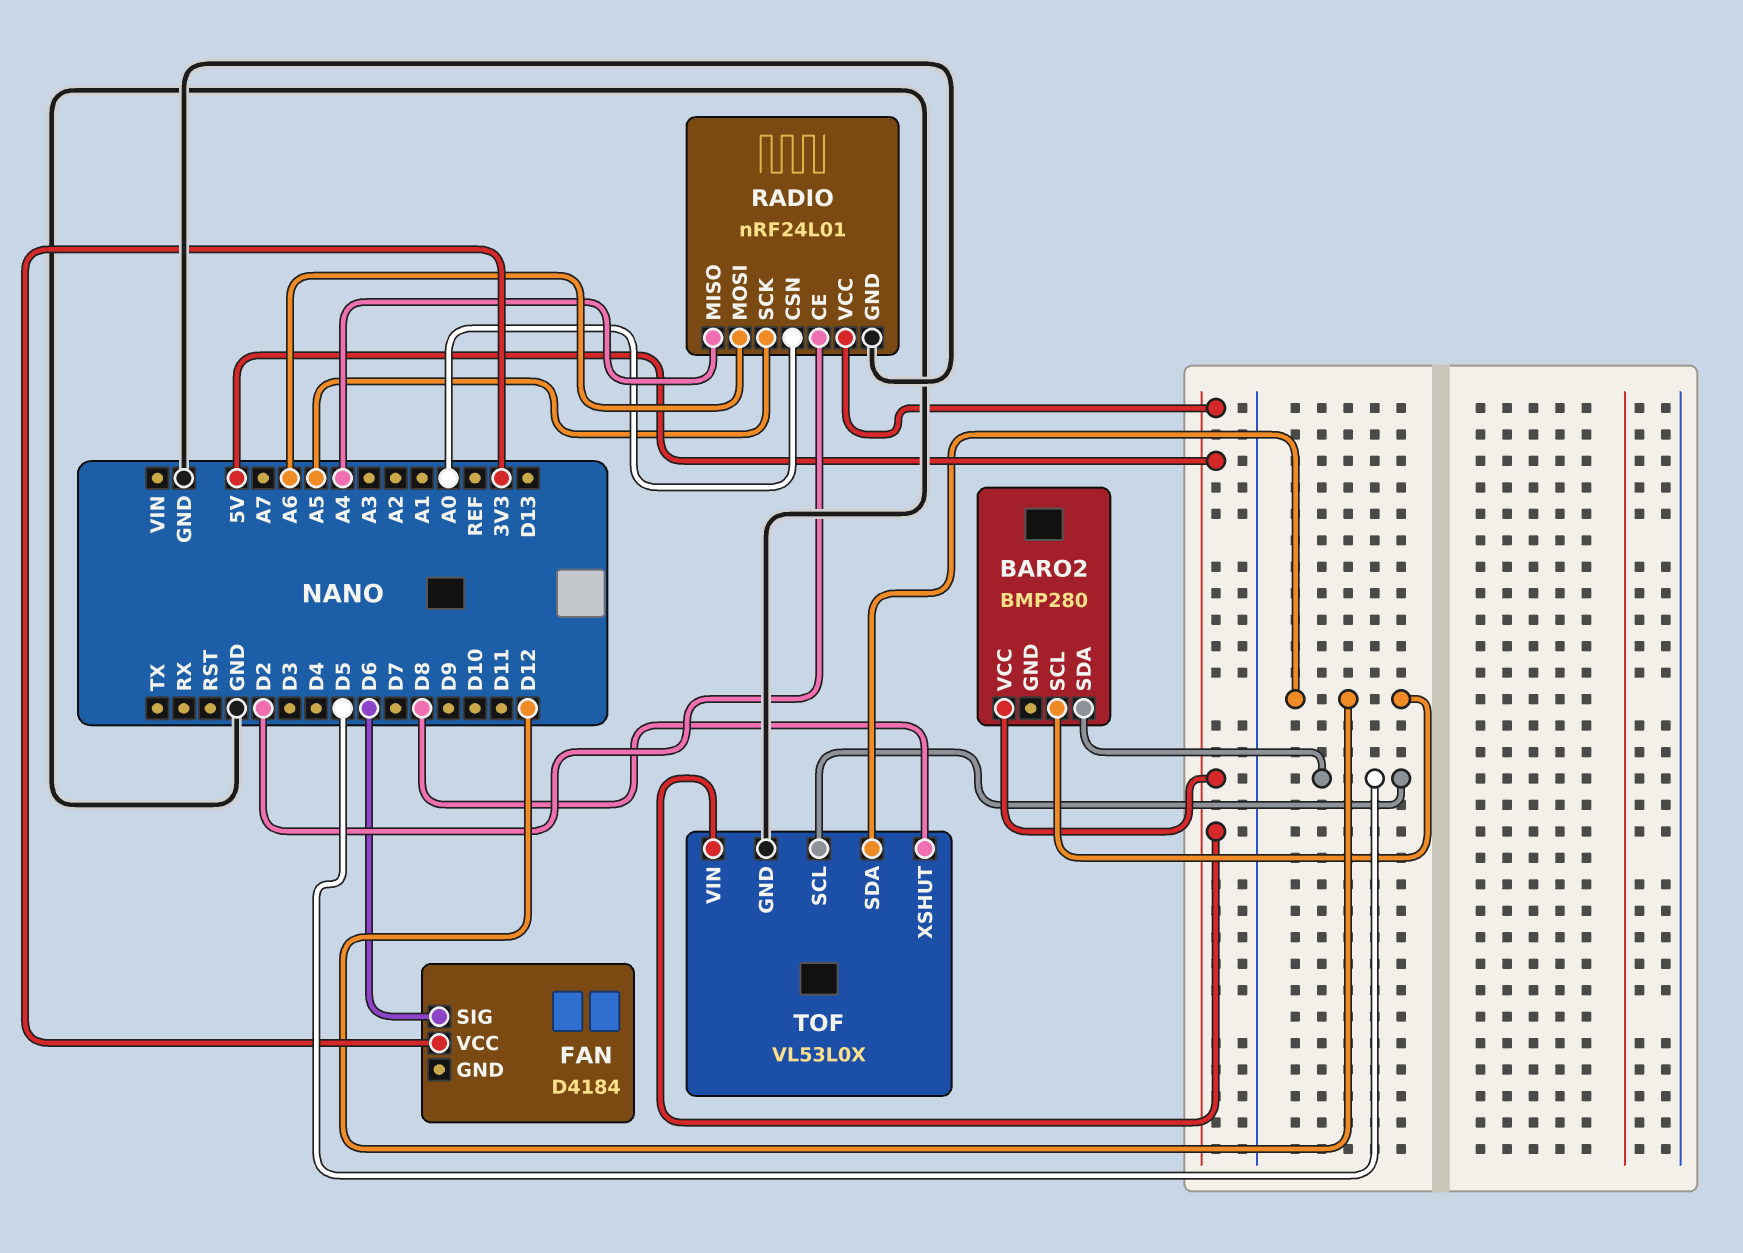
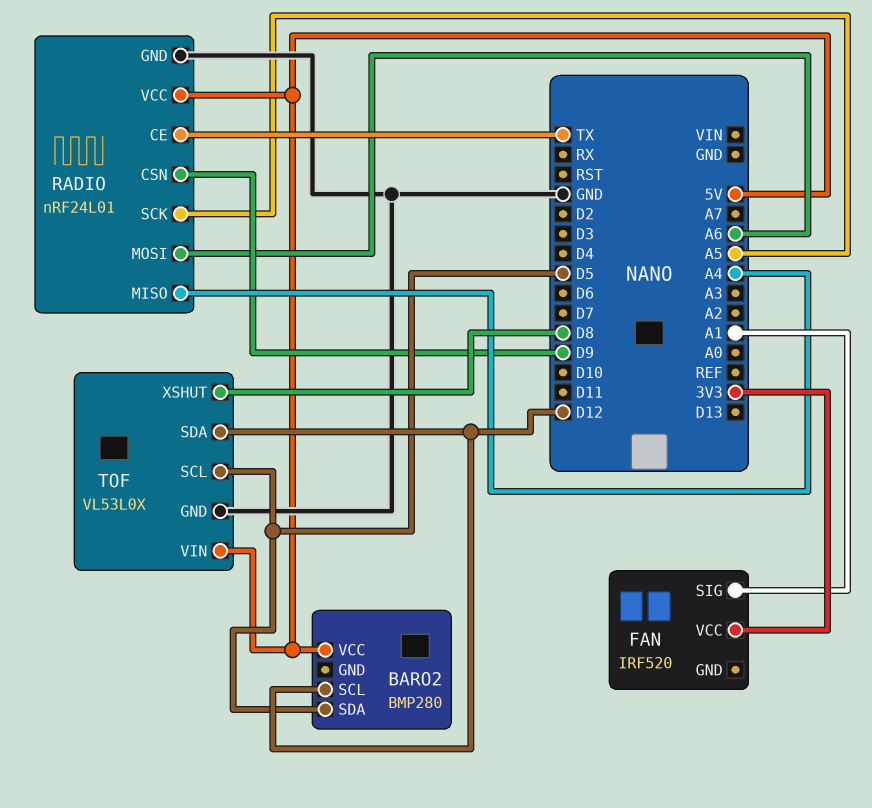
FAN: D4184 -> IRF520
FAN pin SIG: D6 -> A1
RADIO pin CE: D2 -> TX
RADIO pin CSN: A0 -> D9

